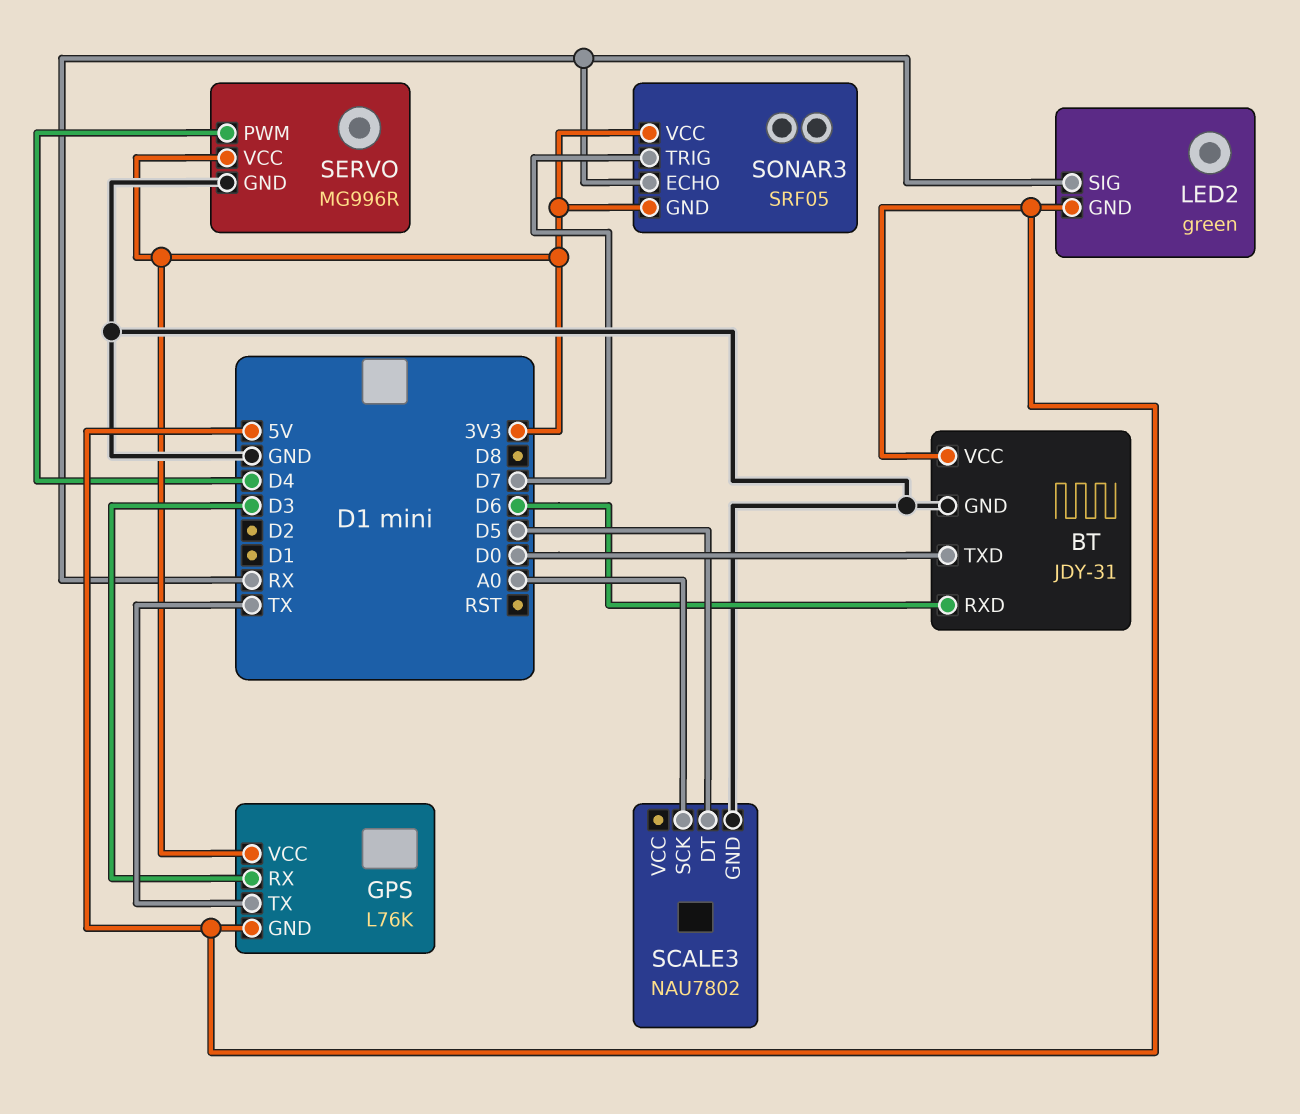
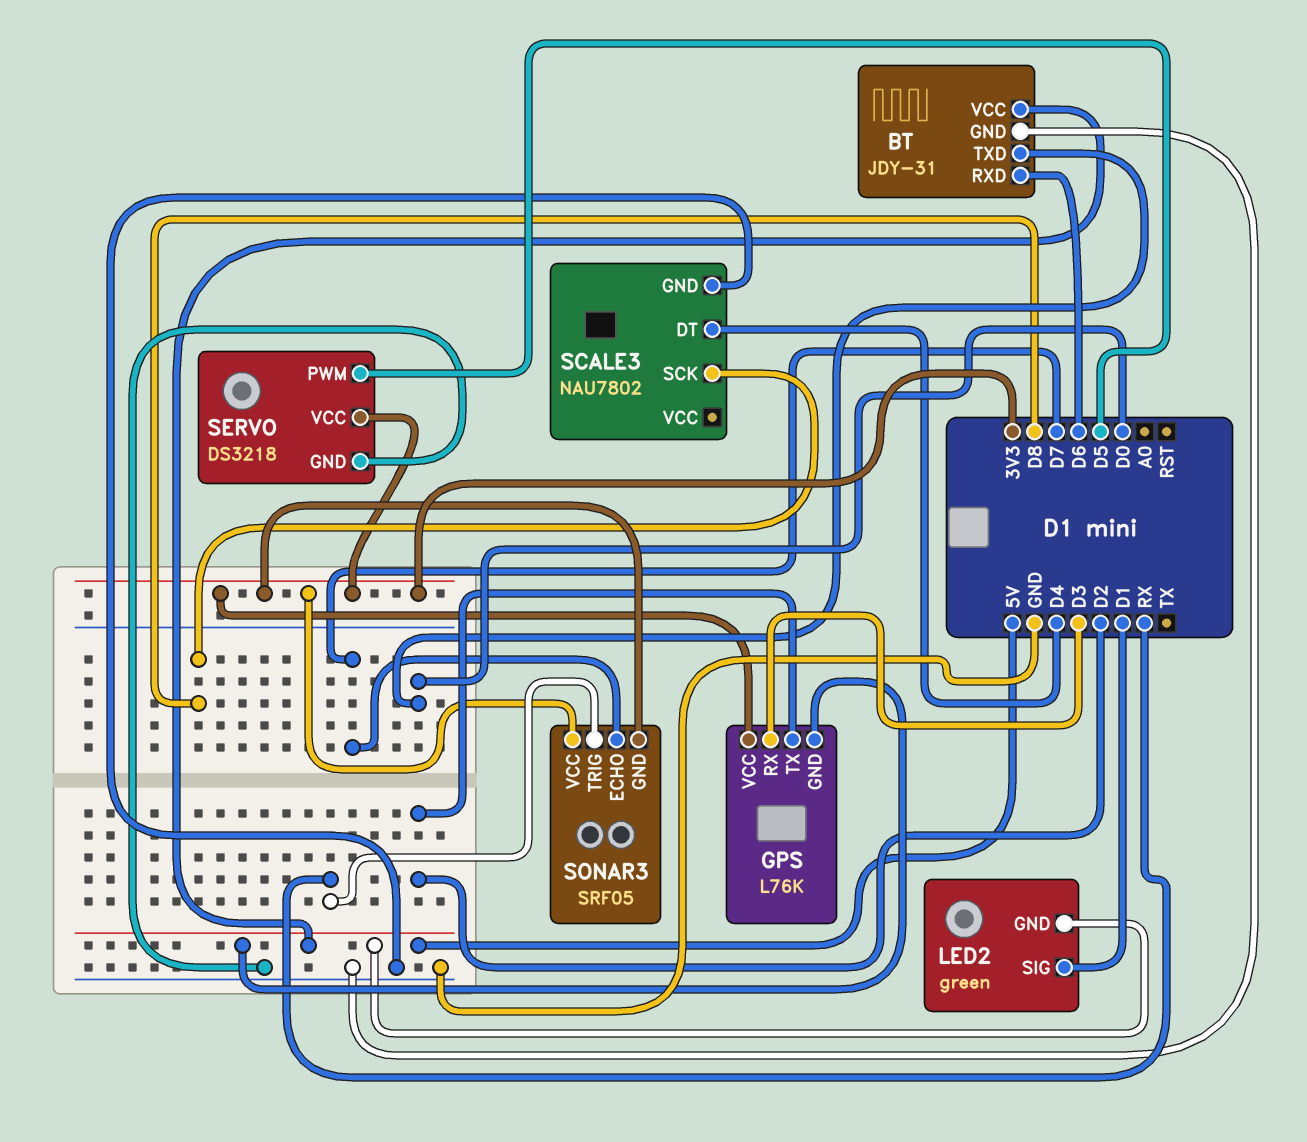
GPS pin TX: TX -> D2
LED2 pin SIG: RX -> D1
SCALE3 pin DT: D5 -> D4
SCALE3 pin SCK: A0 -> D8
SERVO: MG996R -> DS3218
SERVO pin PWM: D4 -> D5
SONAR3 pin ECHO: RX -> D7
SONAR3 pin TRIG: D7 -> RX

